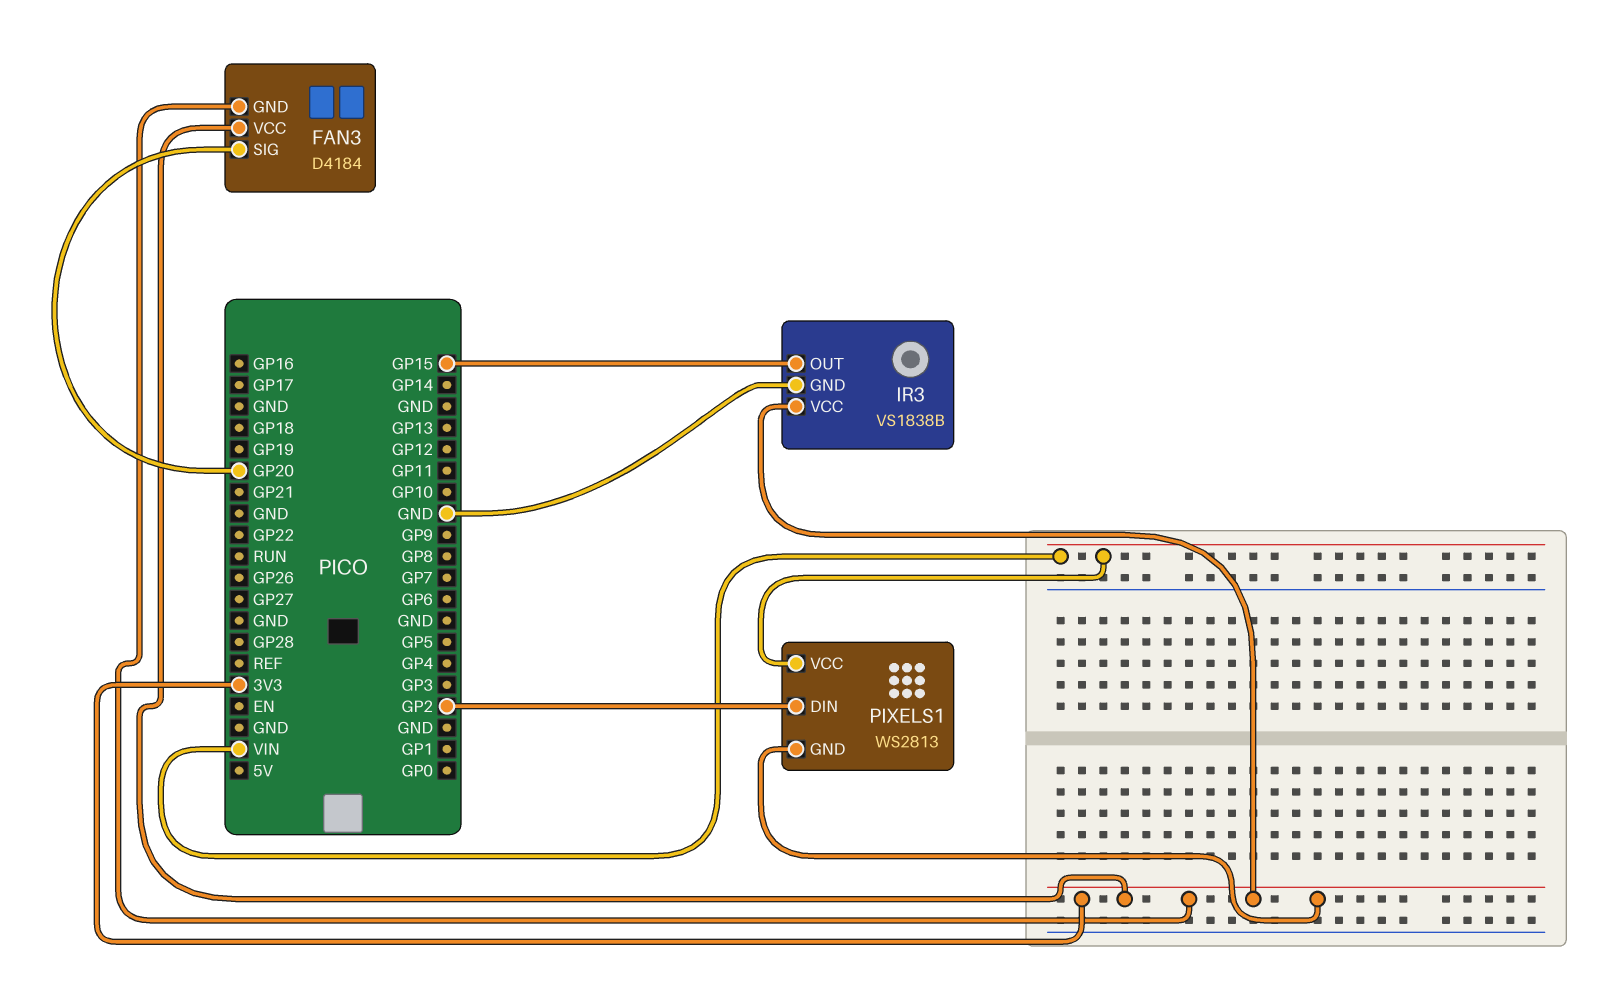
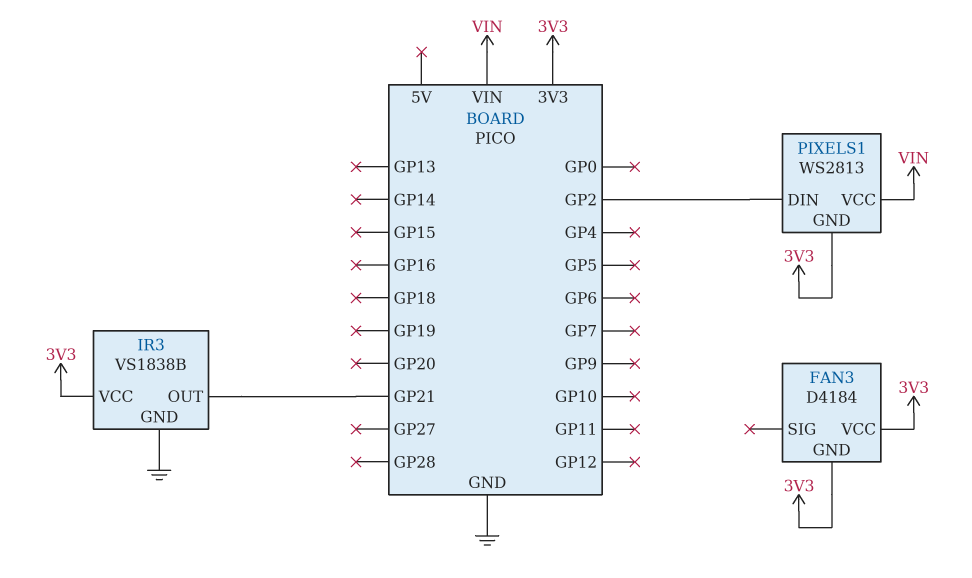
FAN3 pin SIG: GP20 -> none
IR3 pin OUT: GP15 -> GP21

